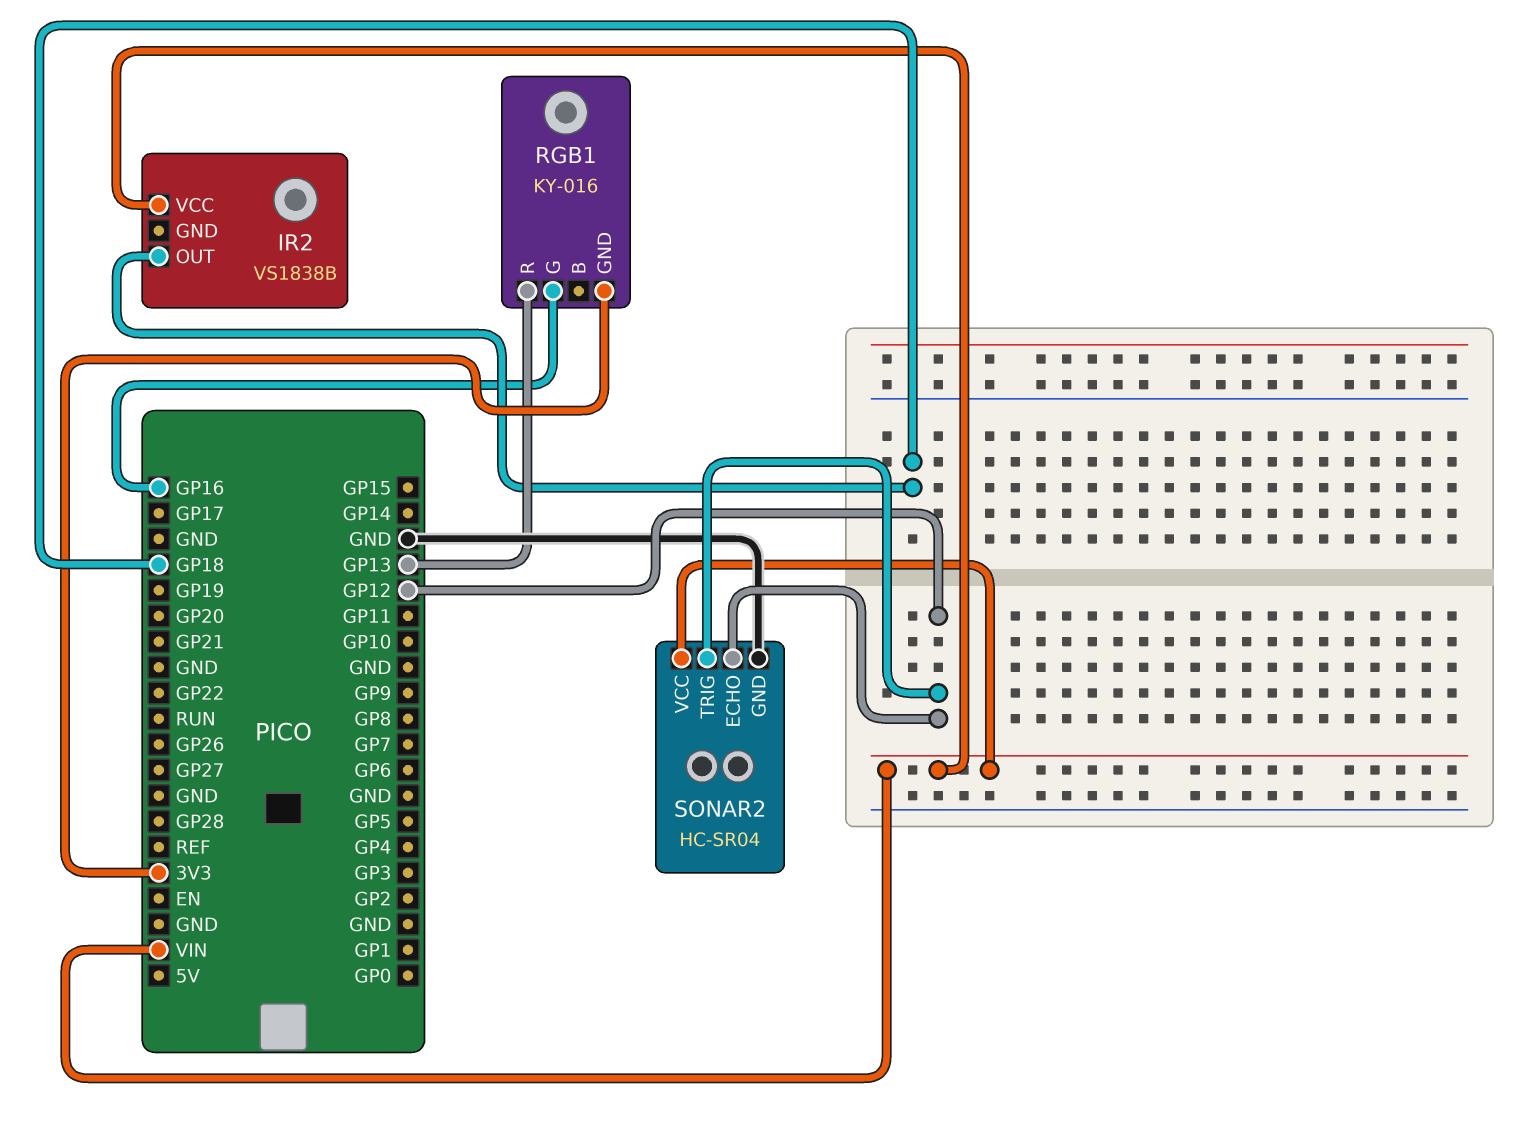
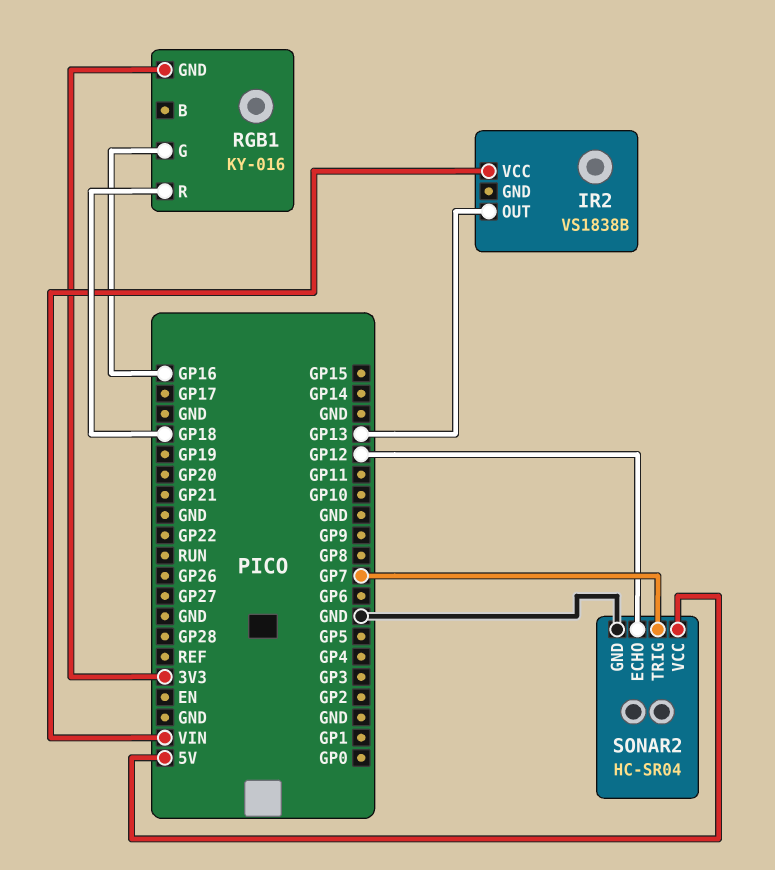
IR2 pin OUT: GP18 -> GP13
RGB1 pin R: GP13 -> GP18
SONAR2 pin TRIG: GP12 -> GP7
SONAR2 pin VCC: VIN -> 5V

